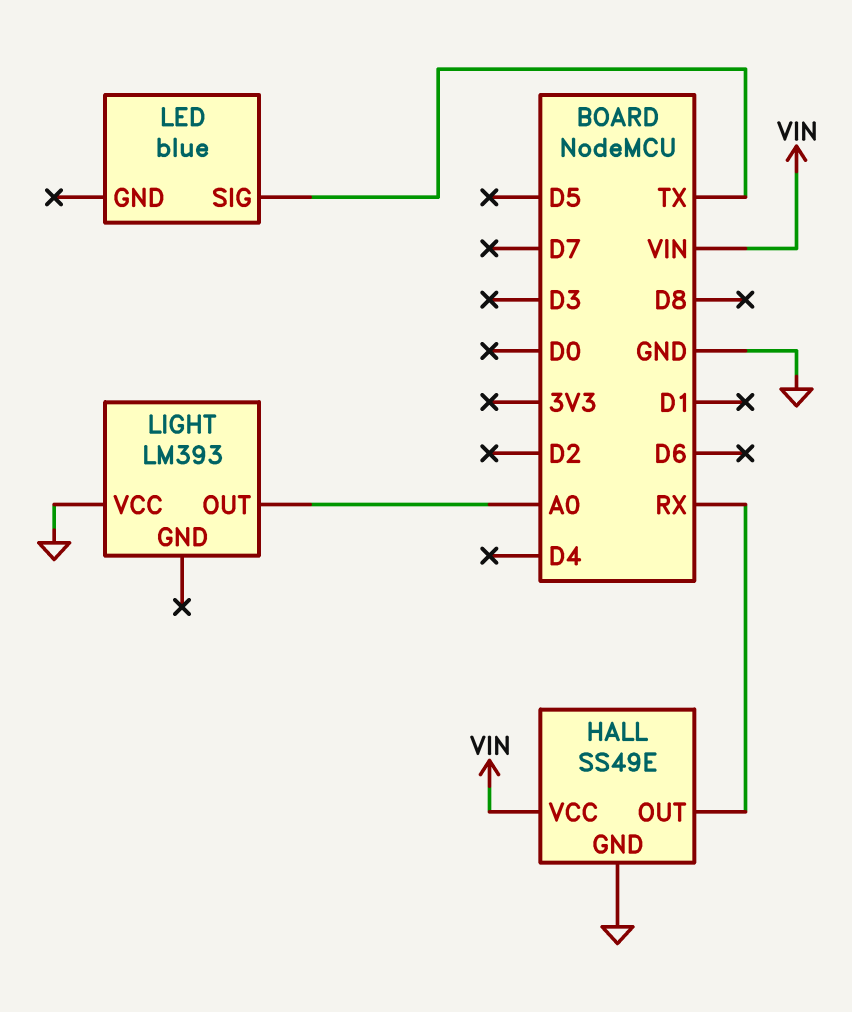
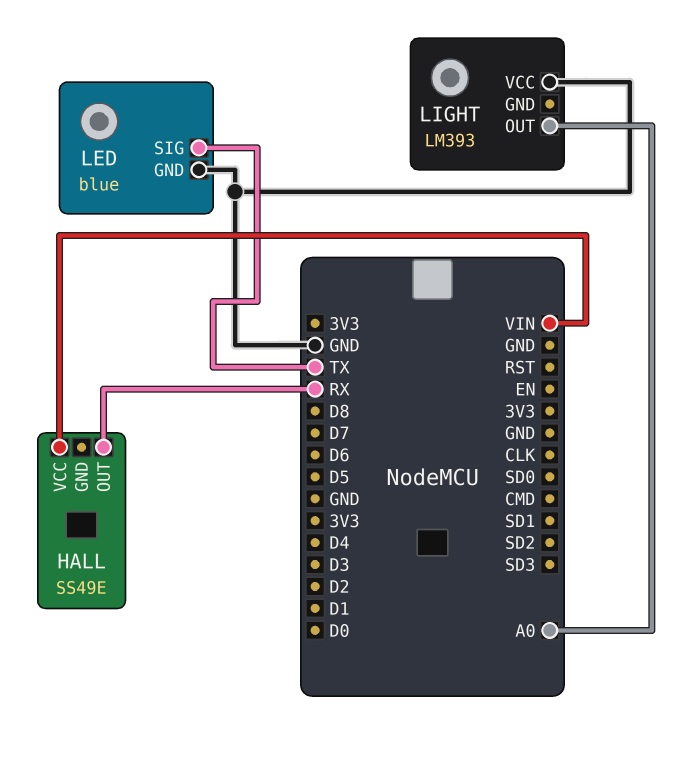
HALL pin GND: GND -> none
LED pin GND: none -> GND

